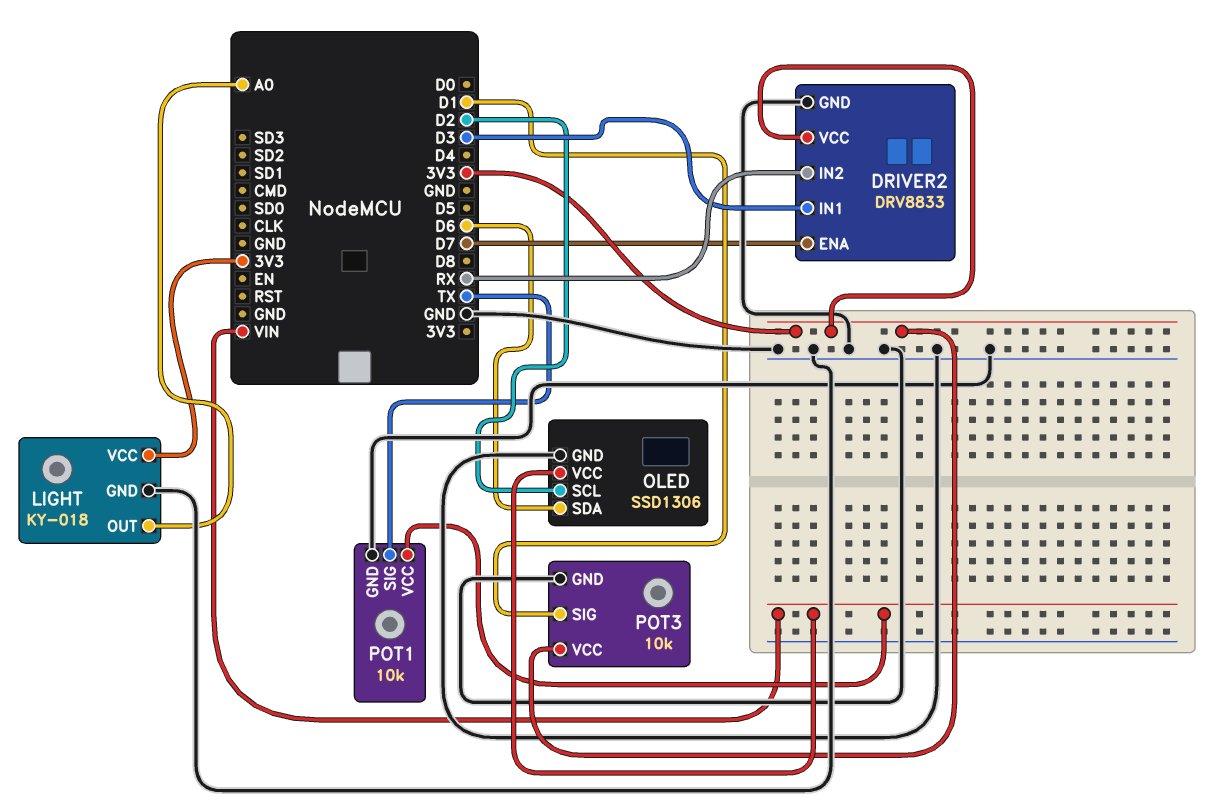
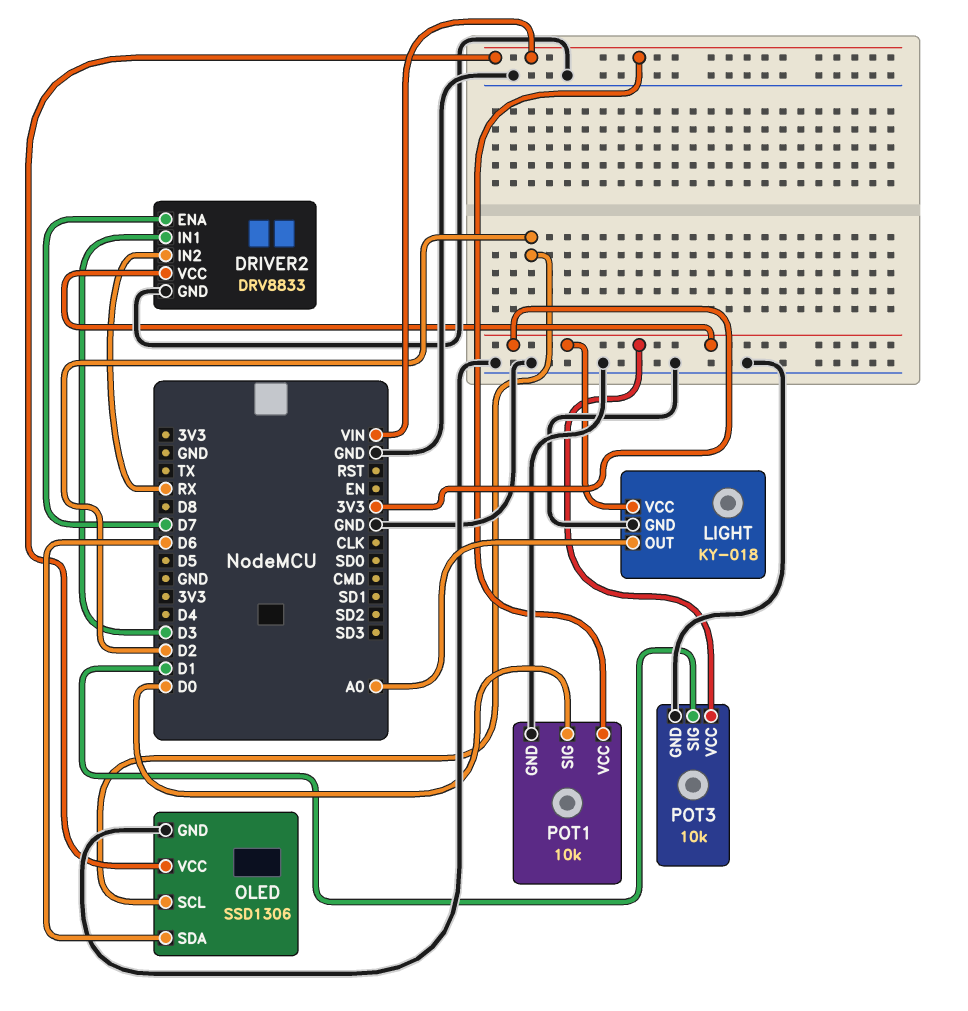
POT1 pin SIG: TX -> D0

